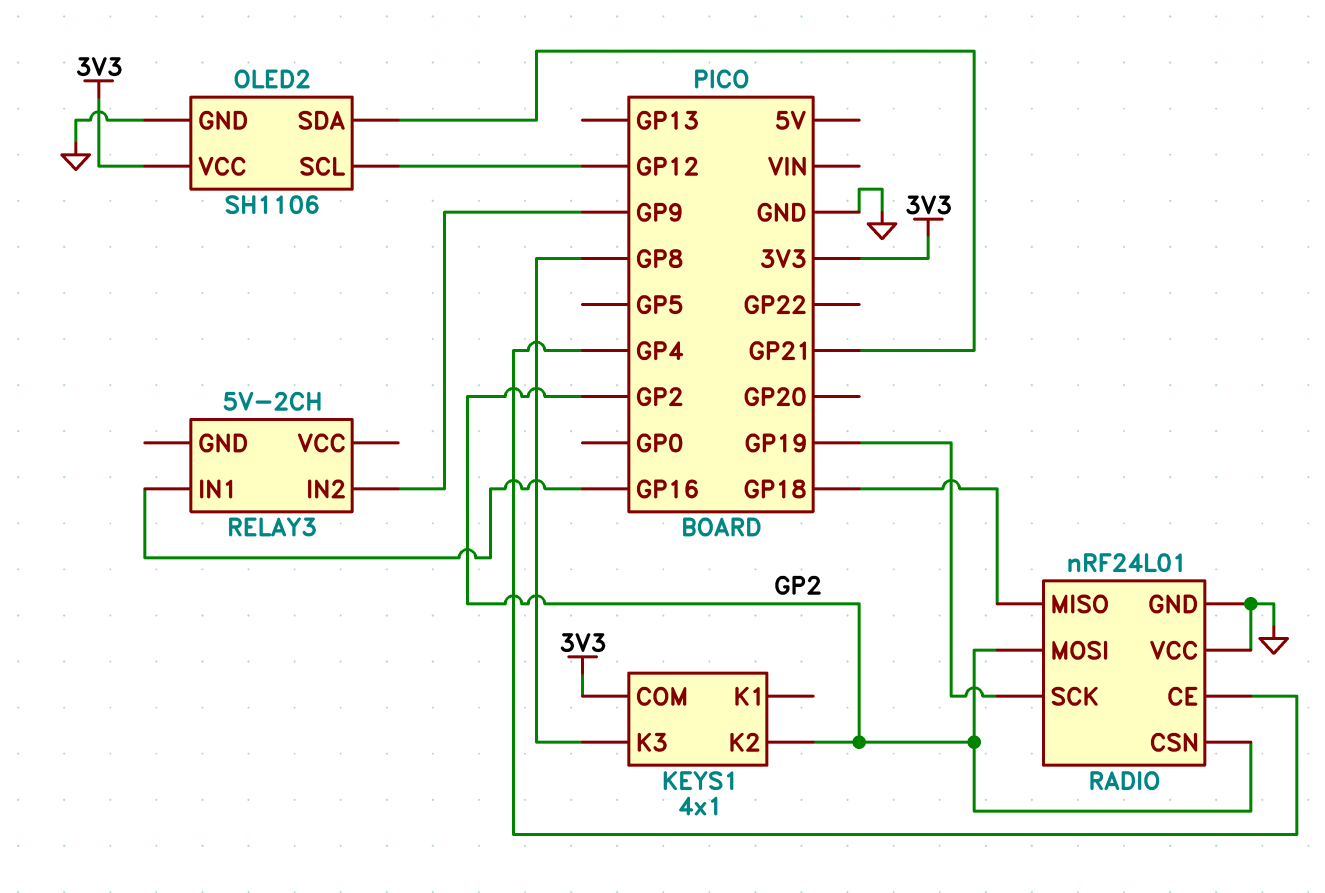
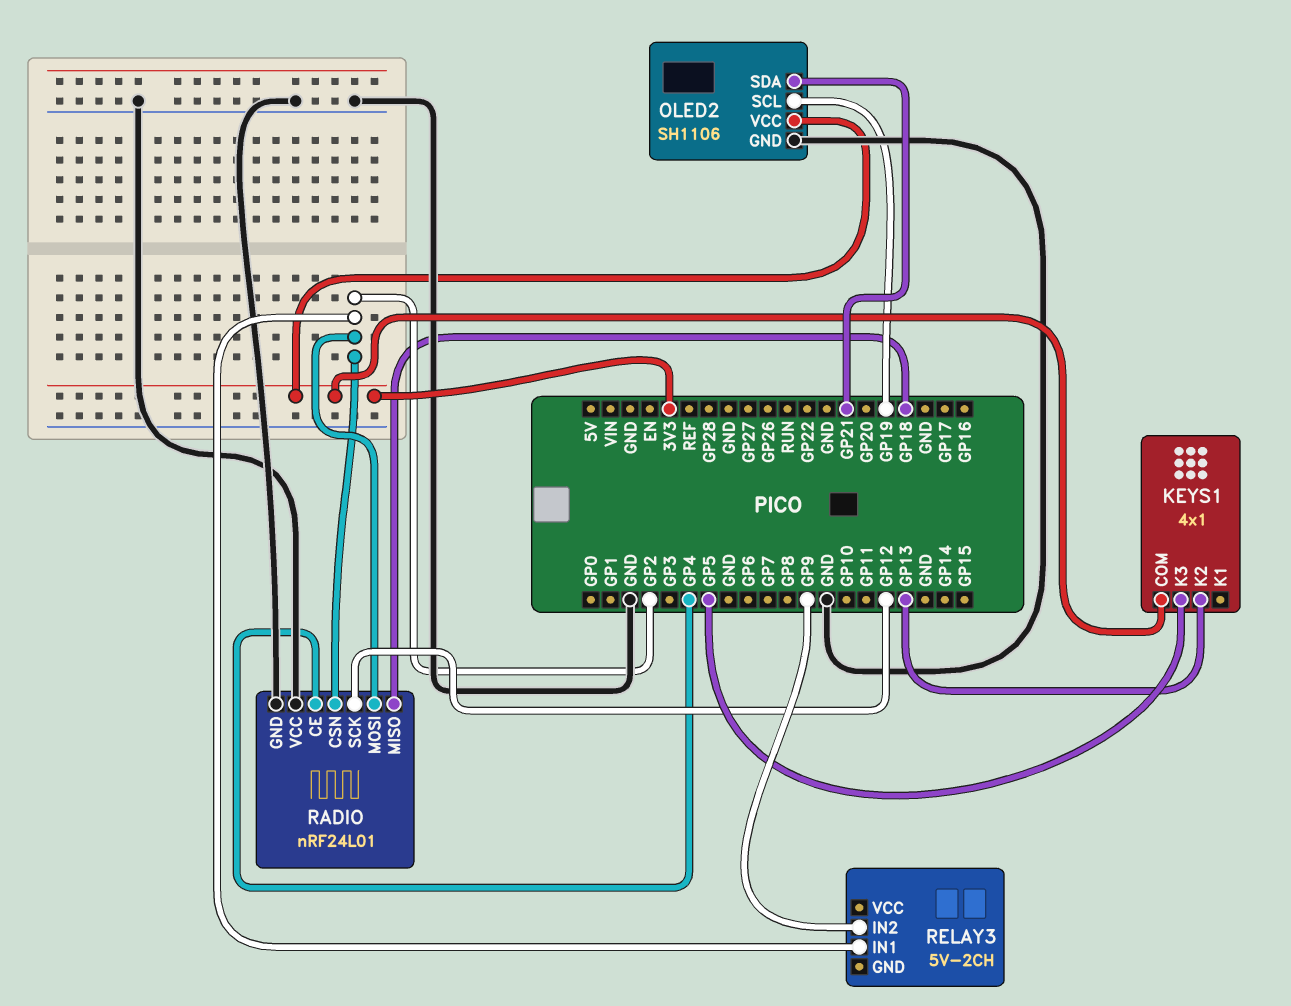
KEYS1 pin K2: GP2 -> GP13
KEYS1 pin K3: GP8 -> GP5
OLED2 pin SCL: GP12 -> GP19
RADIO pin SCK: GP19 -> GP12
RELAY3 pin IN1: GP16 -> GP2

